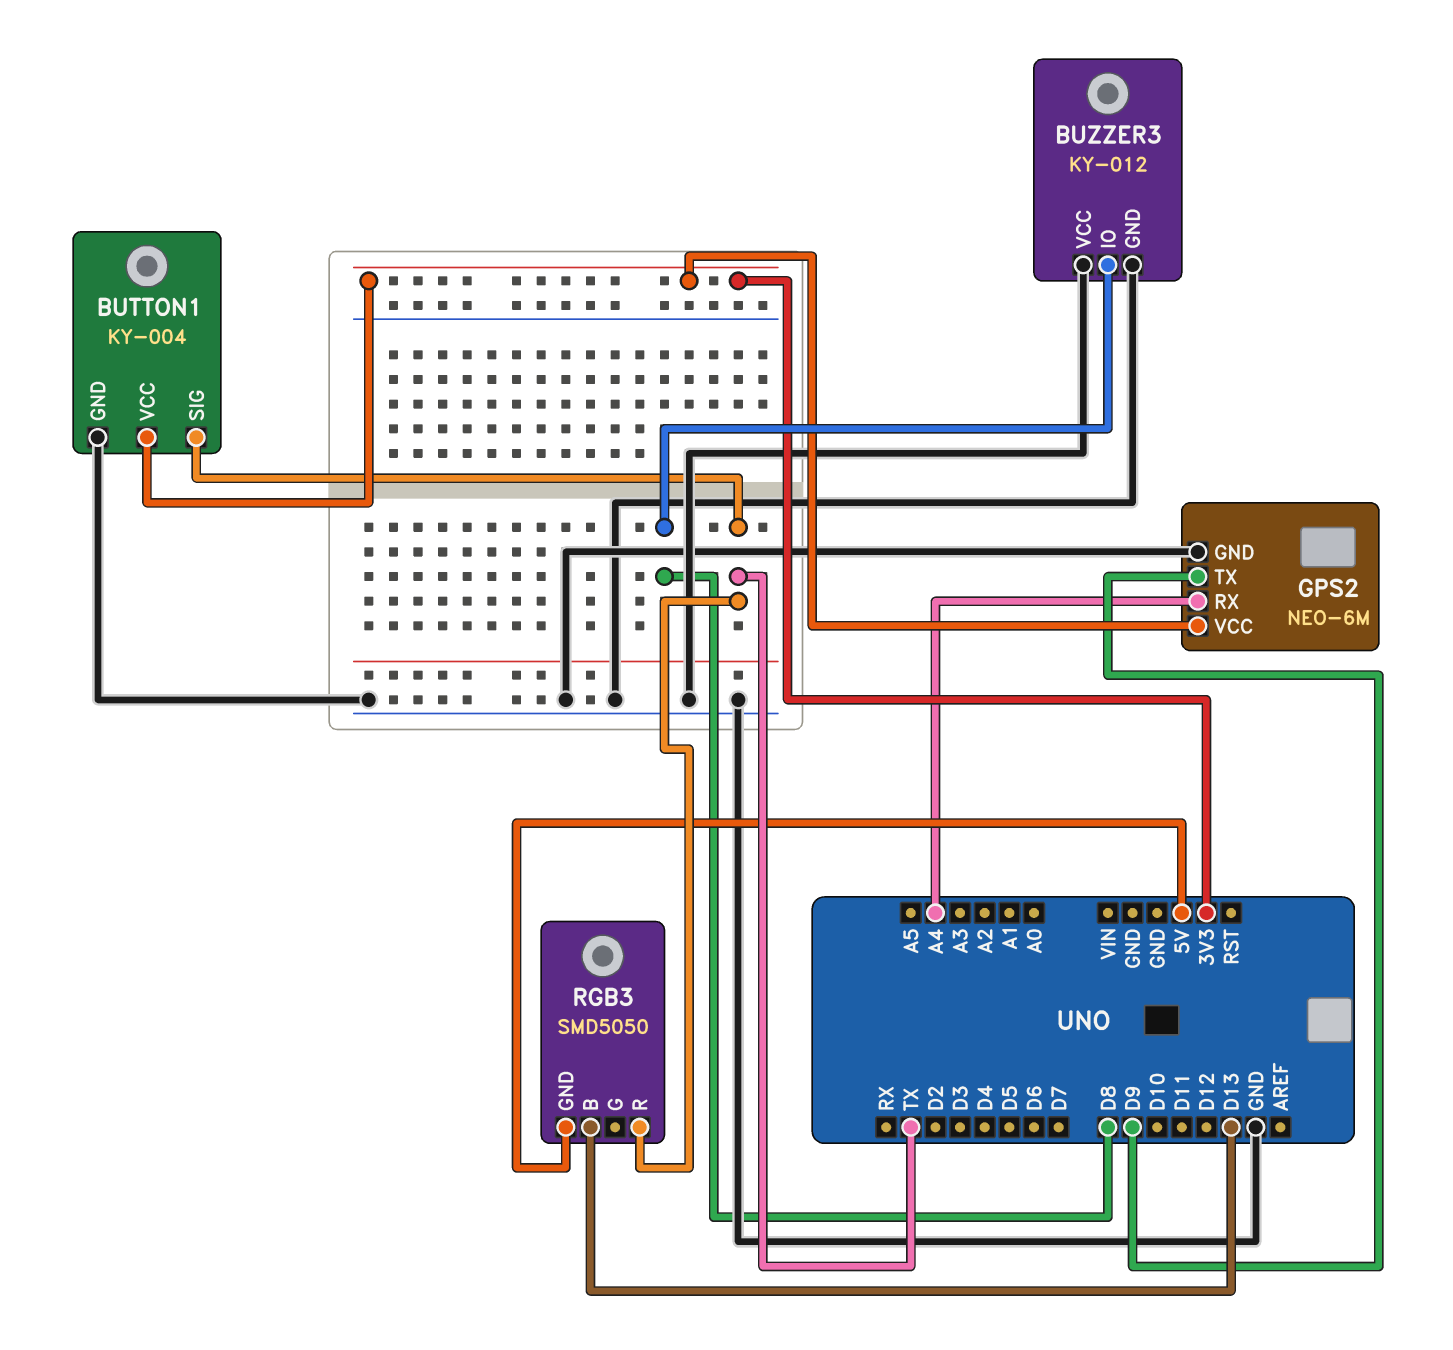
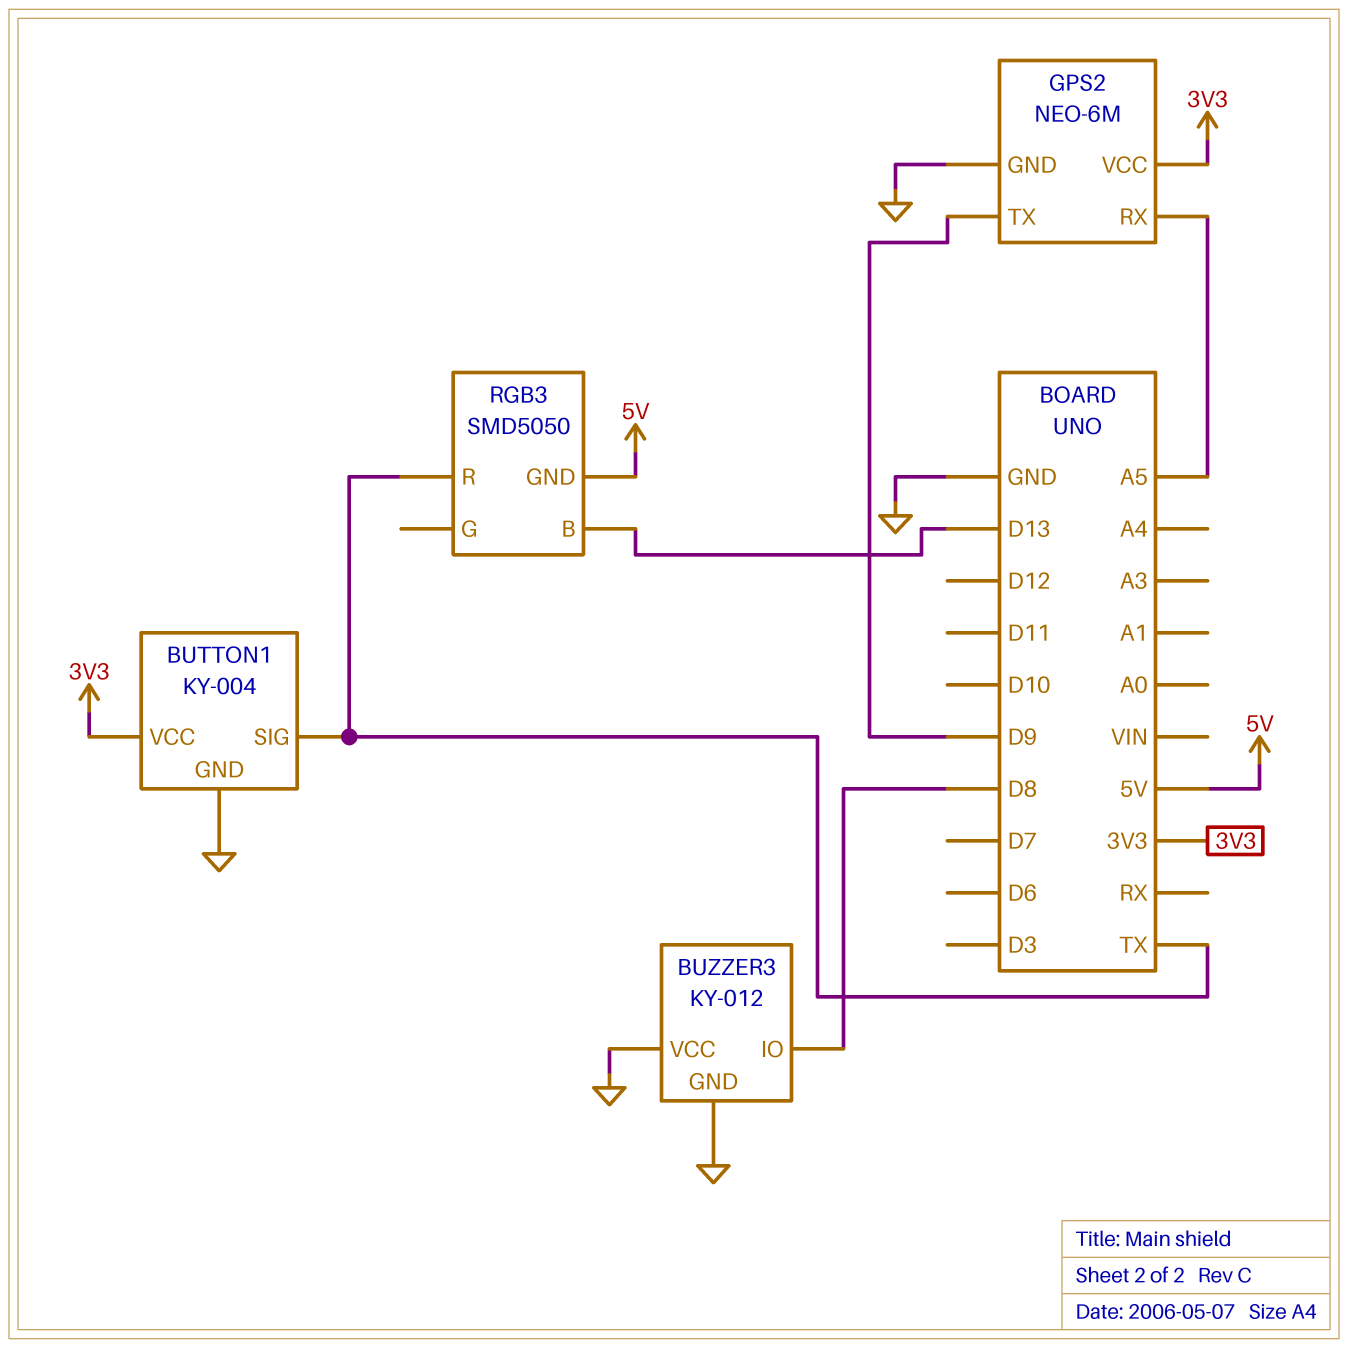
GPS2 pin RX: A4 -> A5

